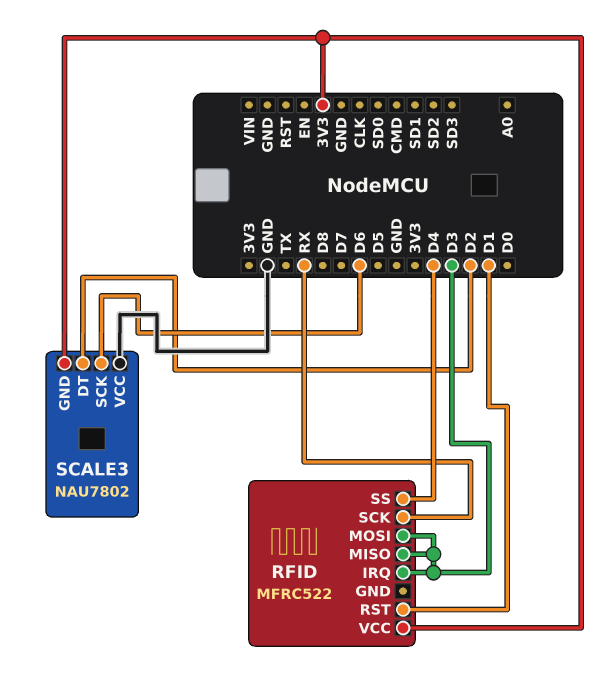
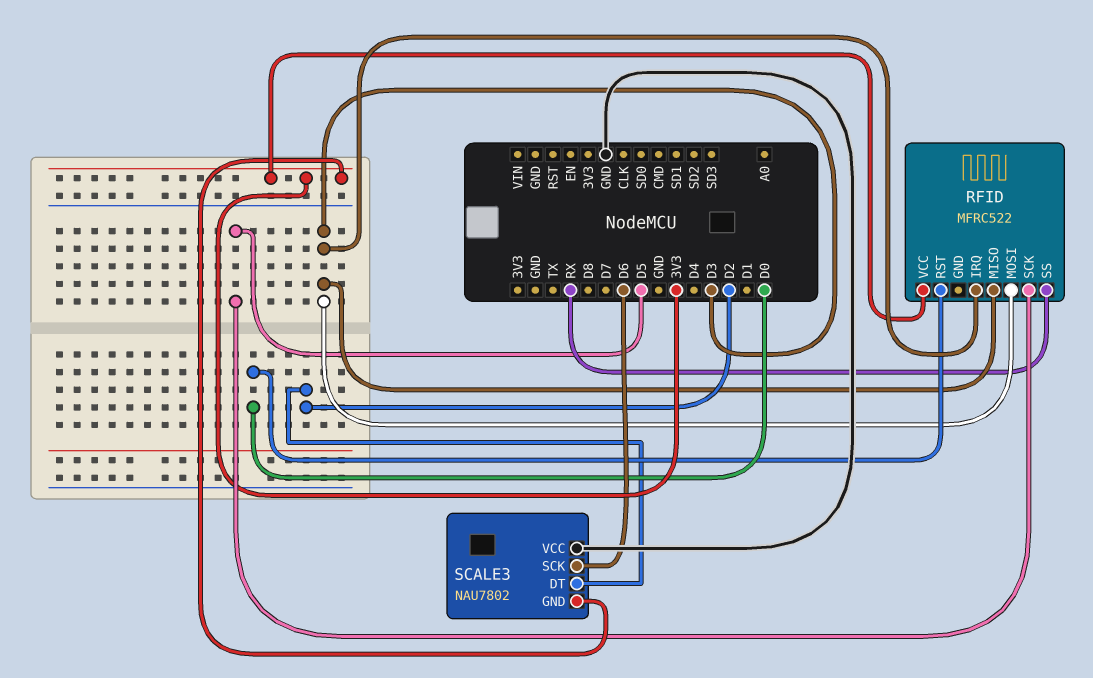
RFID pin RST: D1 -> D0
RFID pin SCK: RX -> D5
RFID pin SS: D4 -> RX

